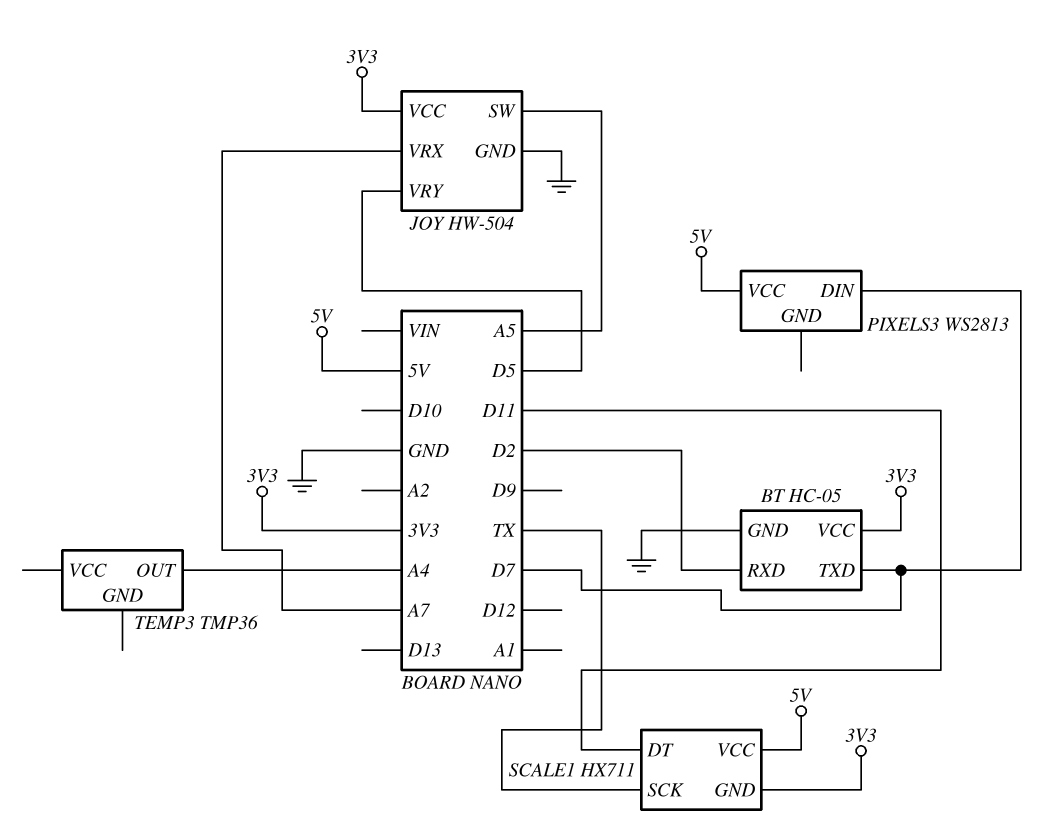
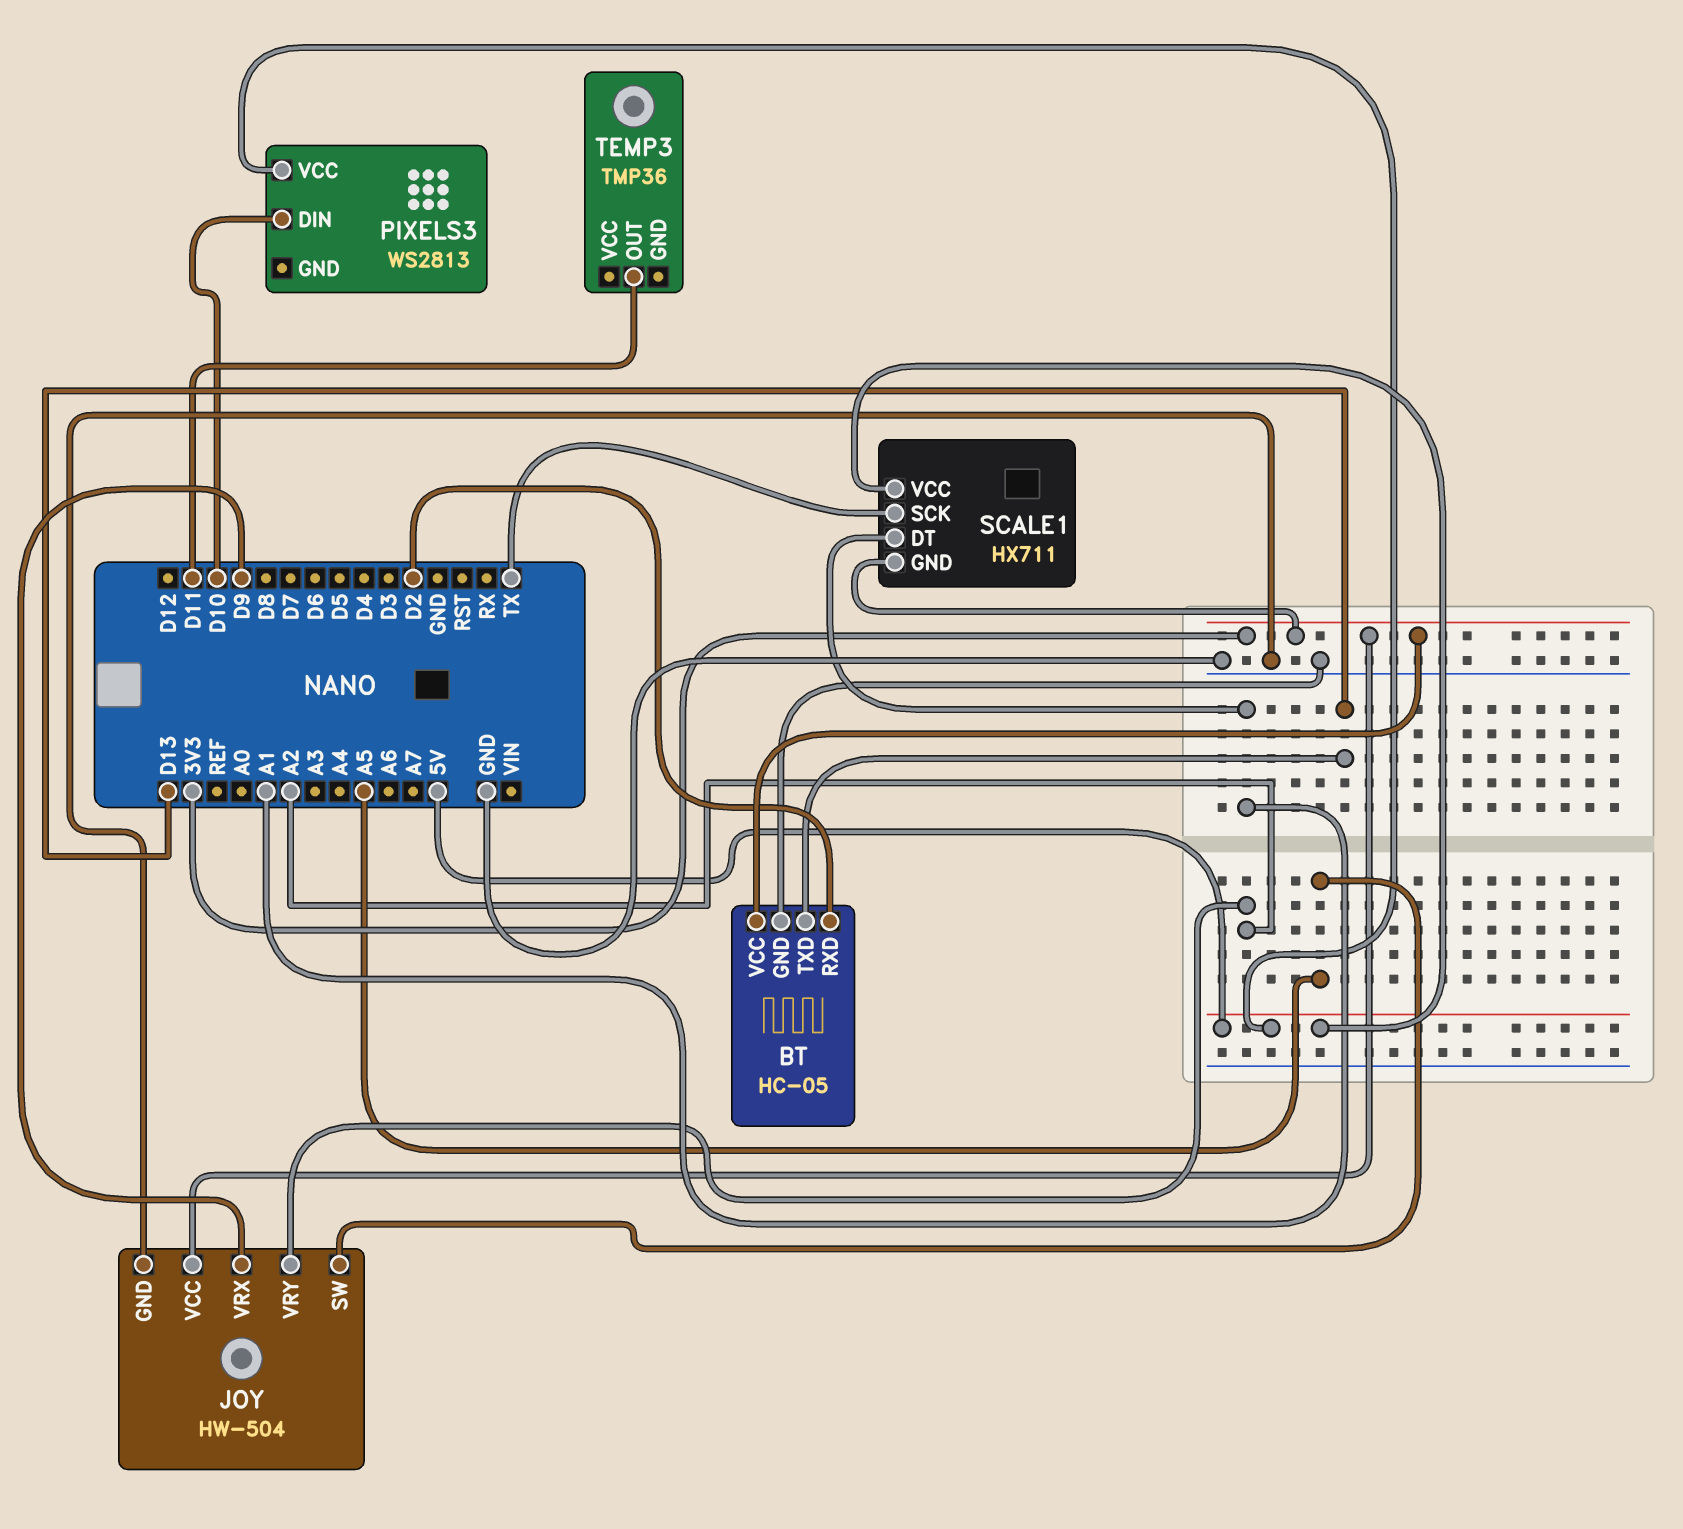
BT pin TXD: D7 -> D13
JOY pin VRX: A7 -> D9
JOY pin VRY: D5 -> A2
PIXELS3 pin DIN: D7 -> D10
SCALE1 pin DT: D11 -> A1
TEMP3 pin OUT: A4 -> D11

